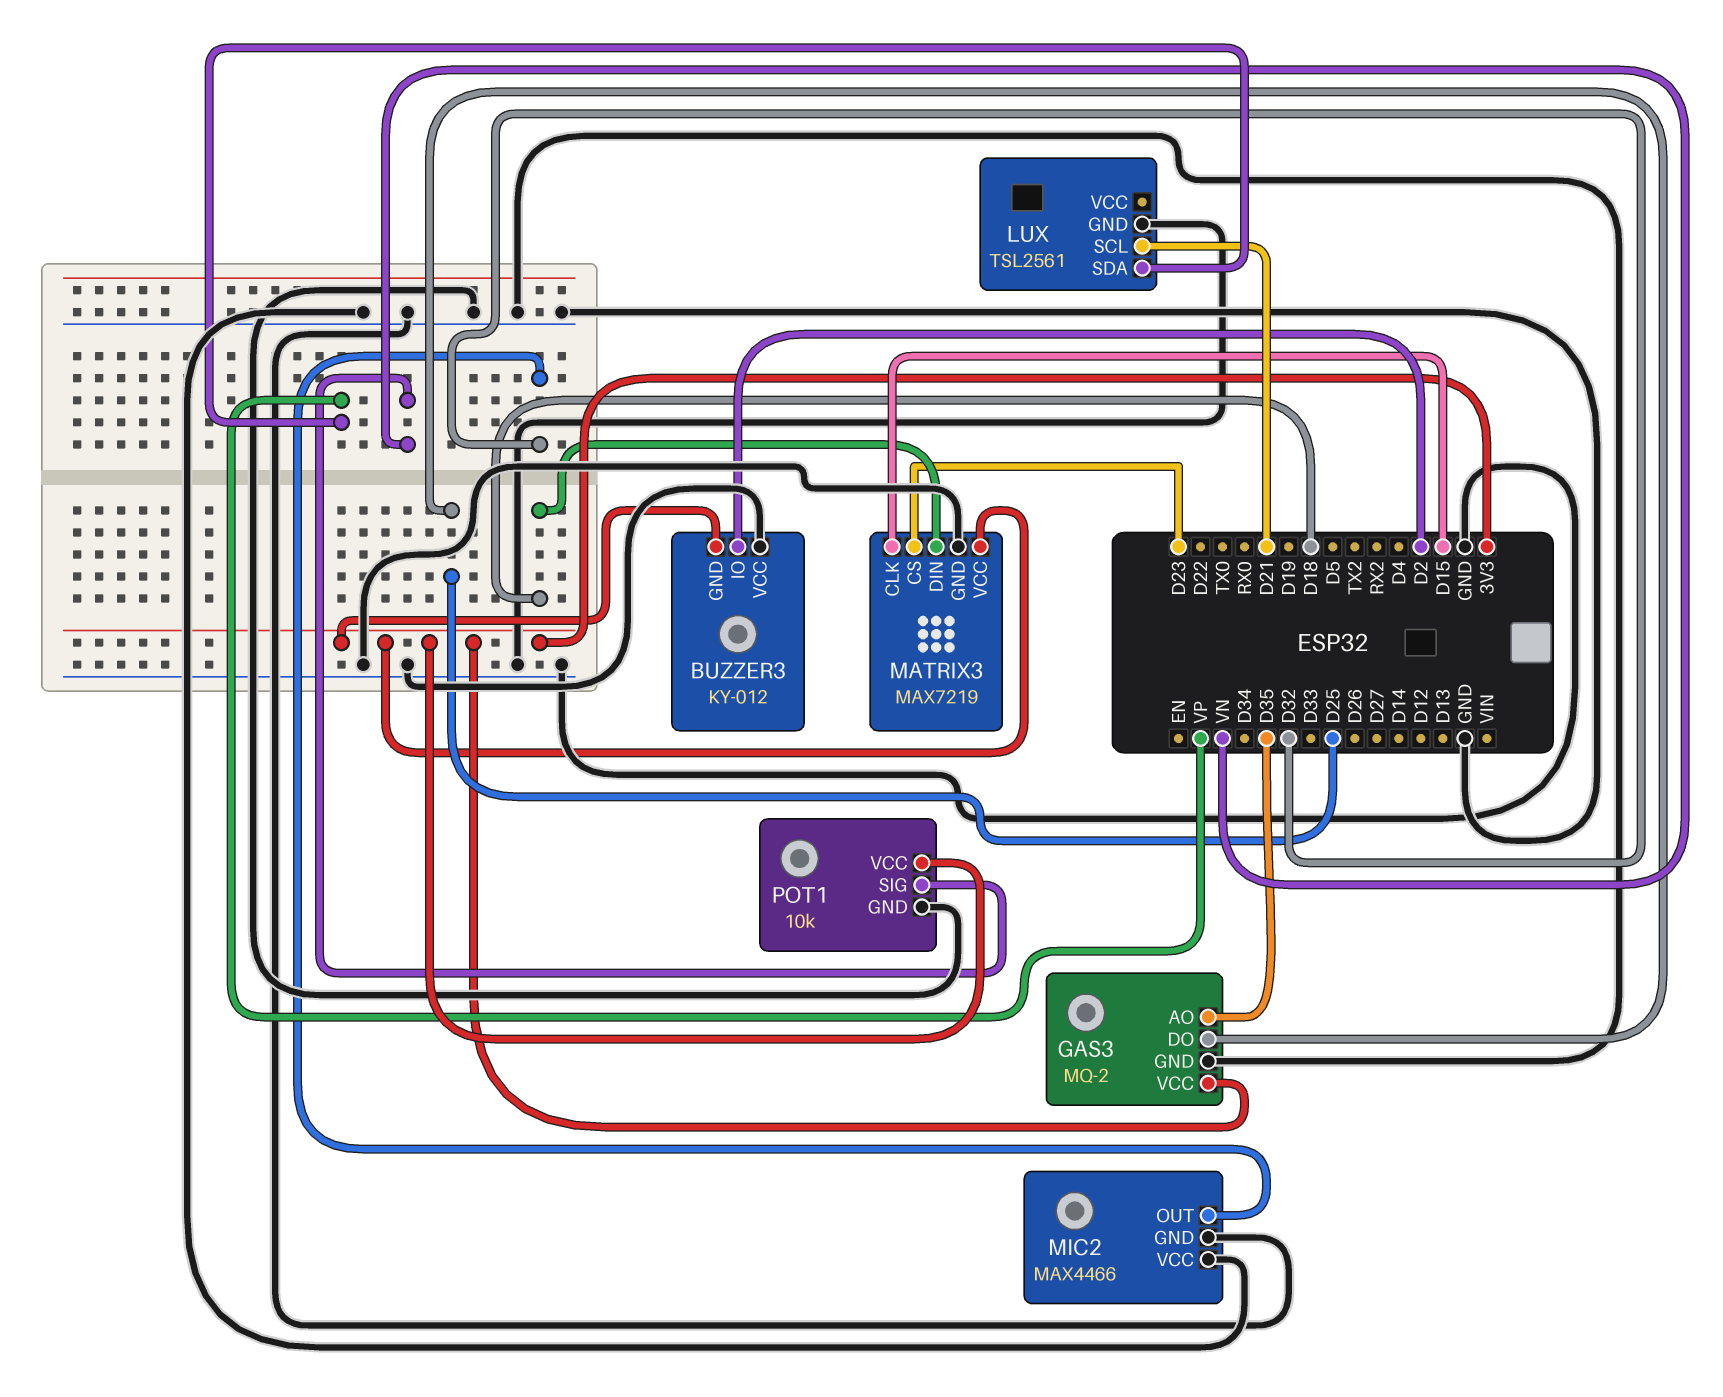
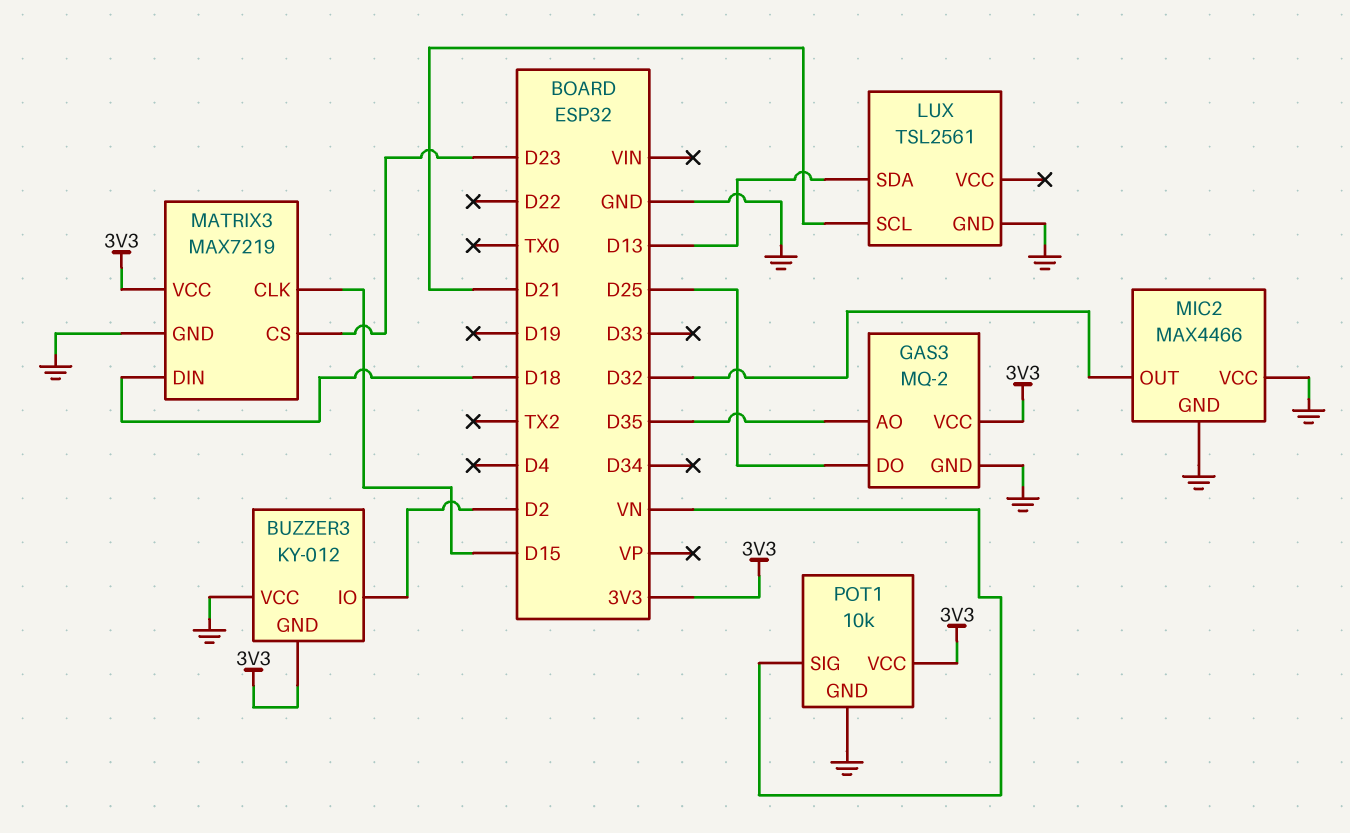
LUX pin SDA: VP -> D13

